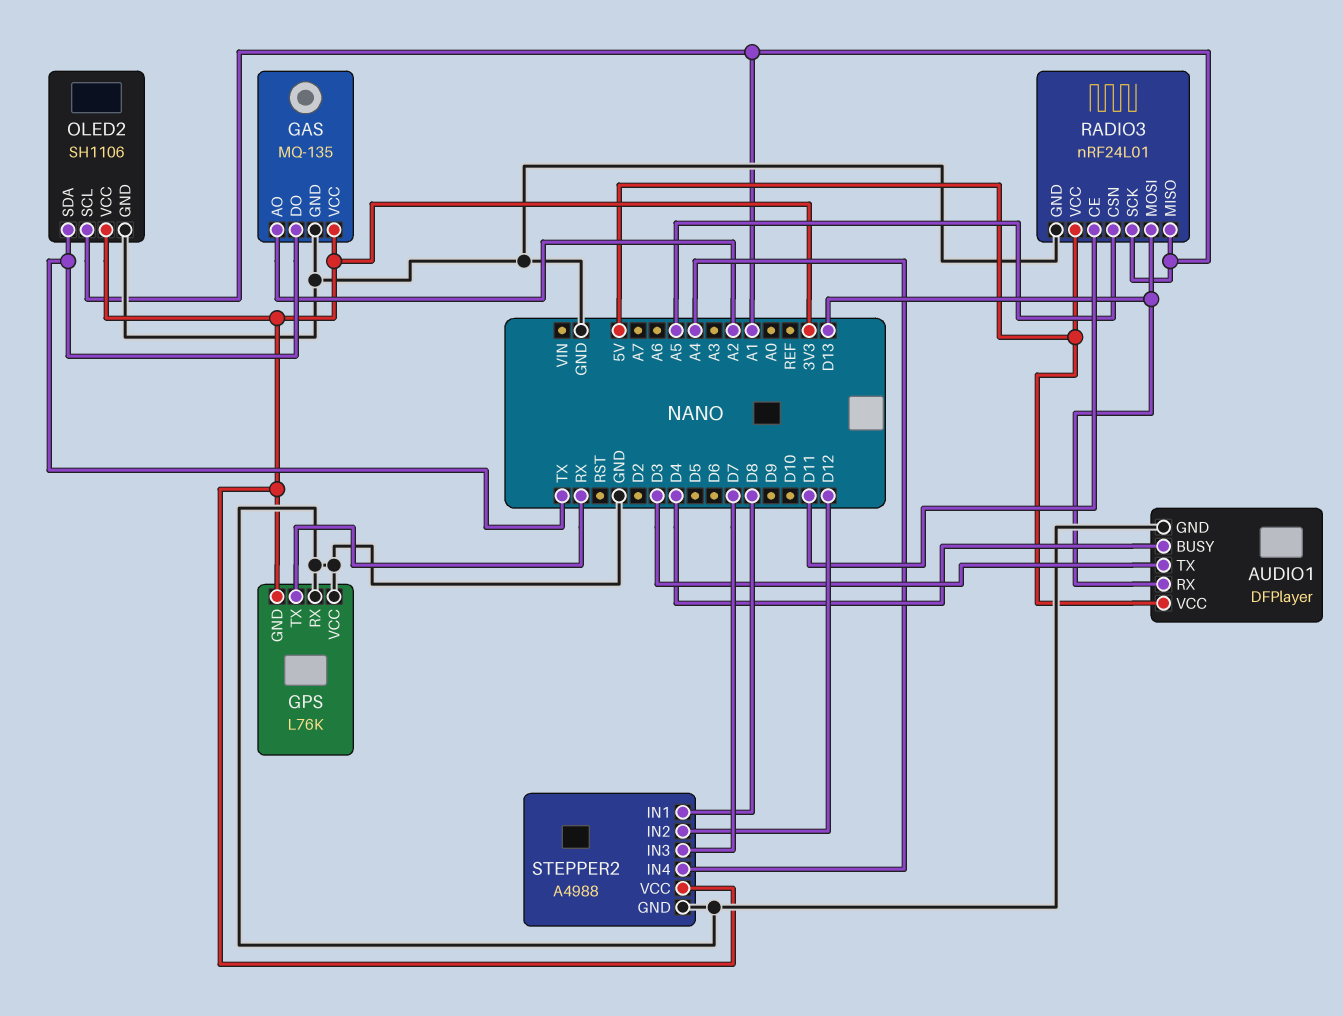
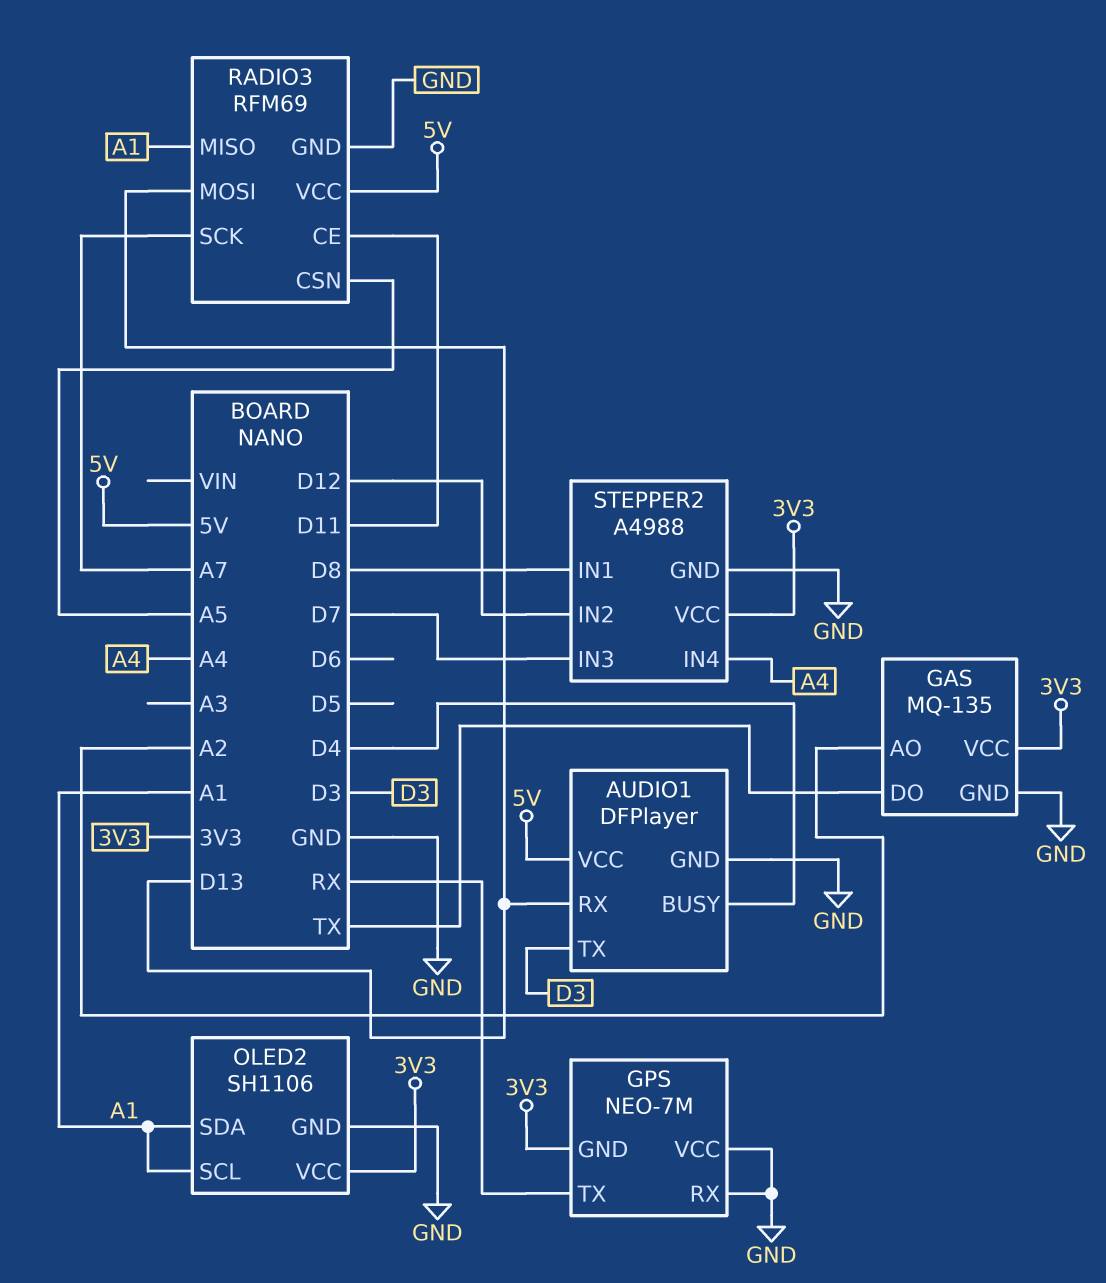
GPS: L76K -> NEO-7M
OLED2 pin SDA: TX -> A1
RADIO3: nRF24L01 -> RFM69
RADIO3 pin SCK: A1 -> A7

